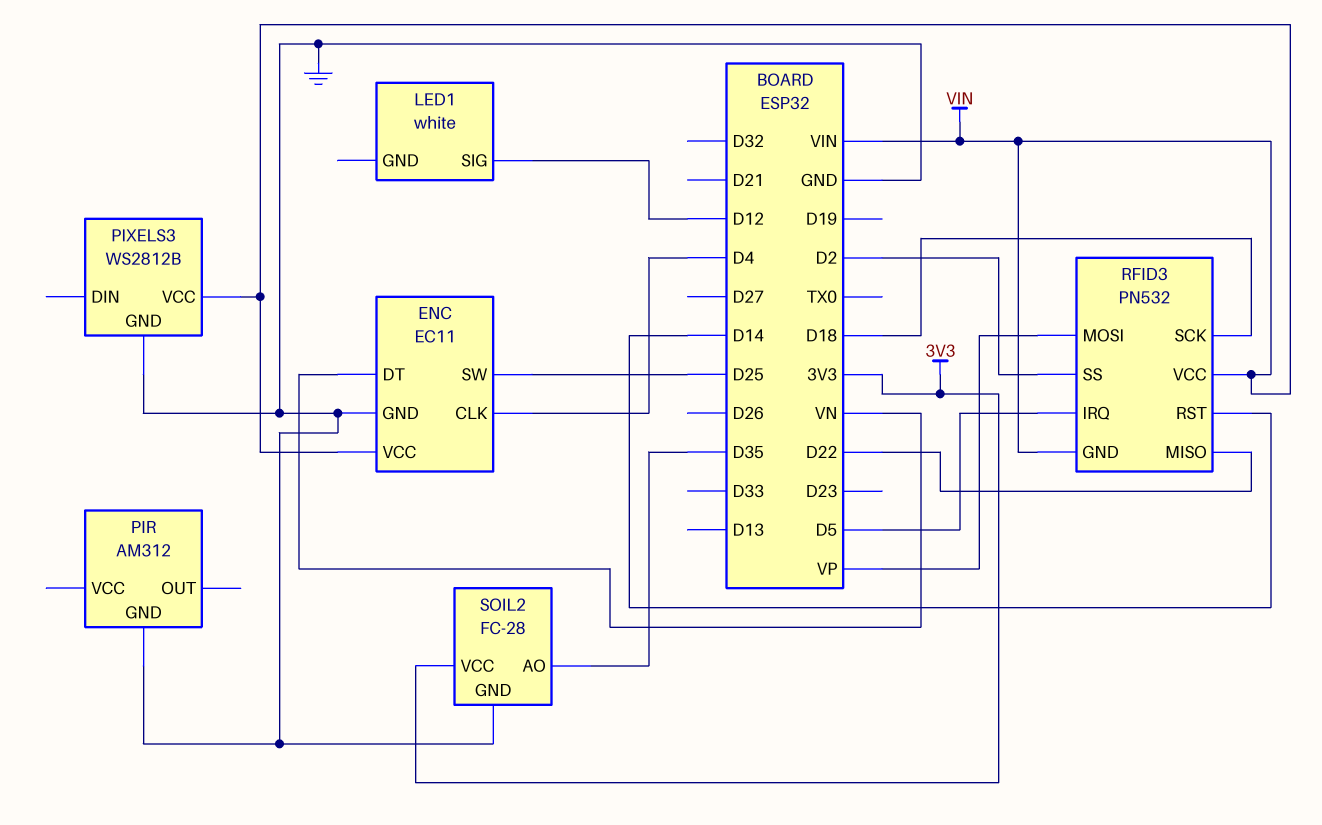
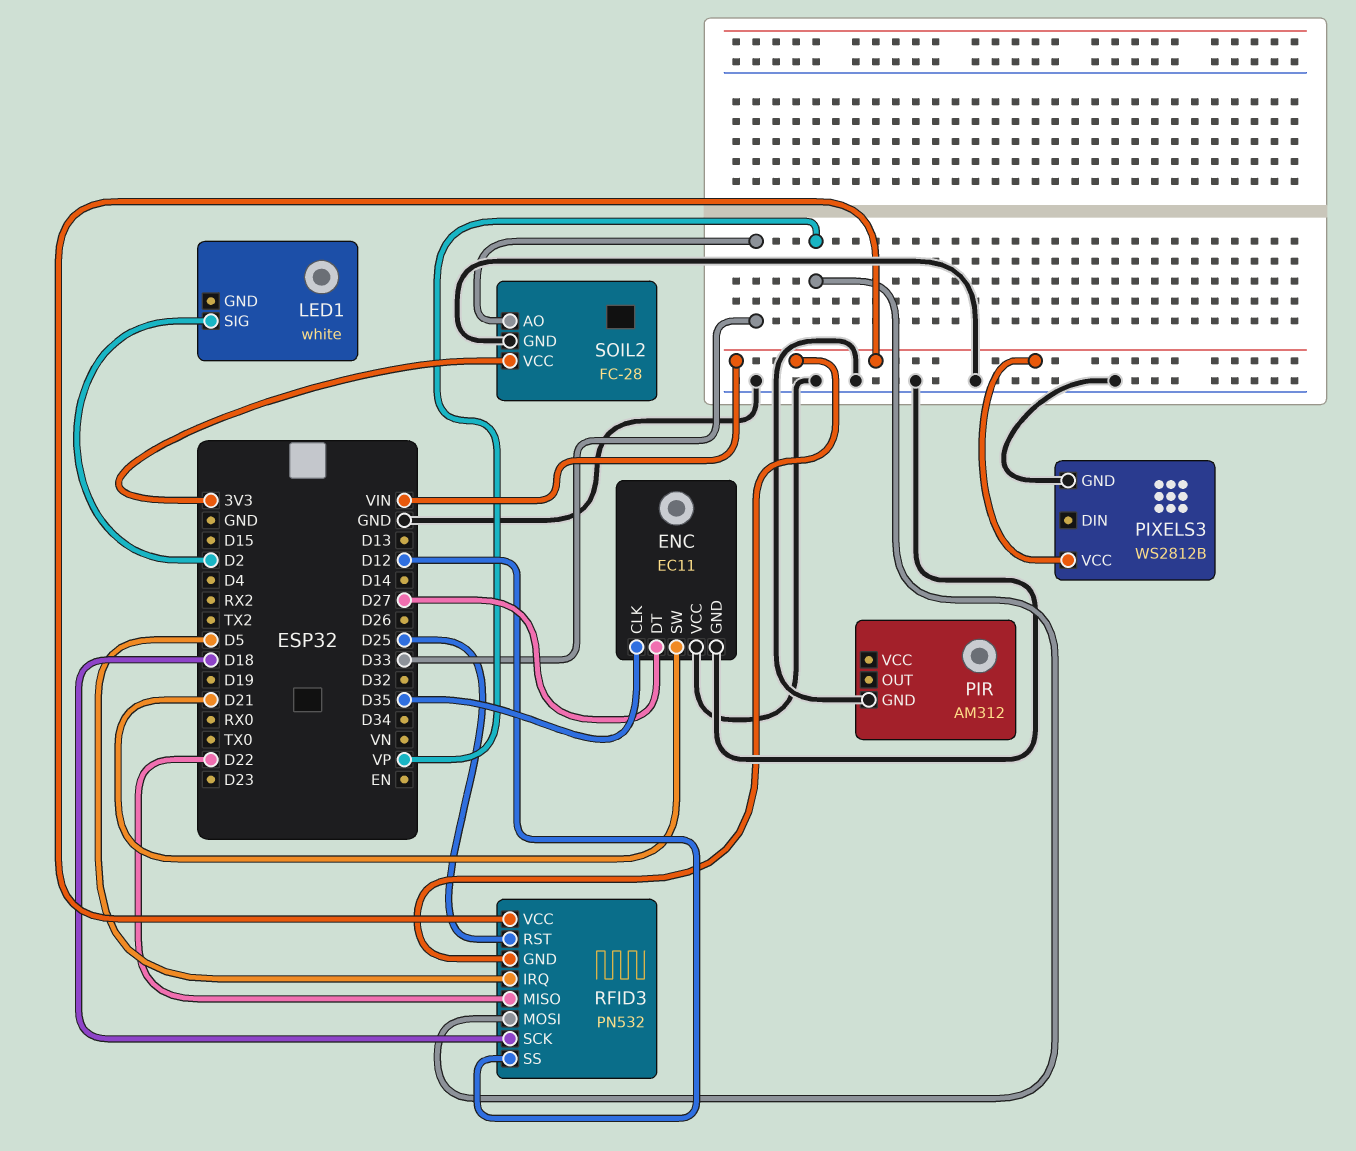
ENC pin CLK: D4 -> D35
ENC pin DT: VN -> D27
ENC pin SW: D25 -> D21
ENC pin VCC: VIN -> GND
LED1 pin SIG: D12 -> D2
RFID3 pin RST: D14 -> D25
RFID3 pin SS: D2 -> D12
SOIL2 pin AO: D35 -> D33

